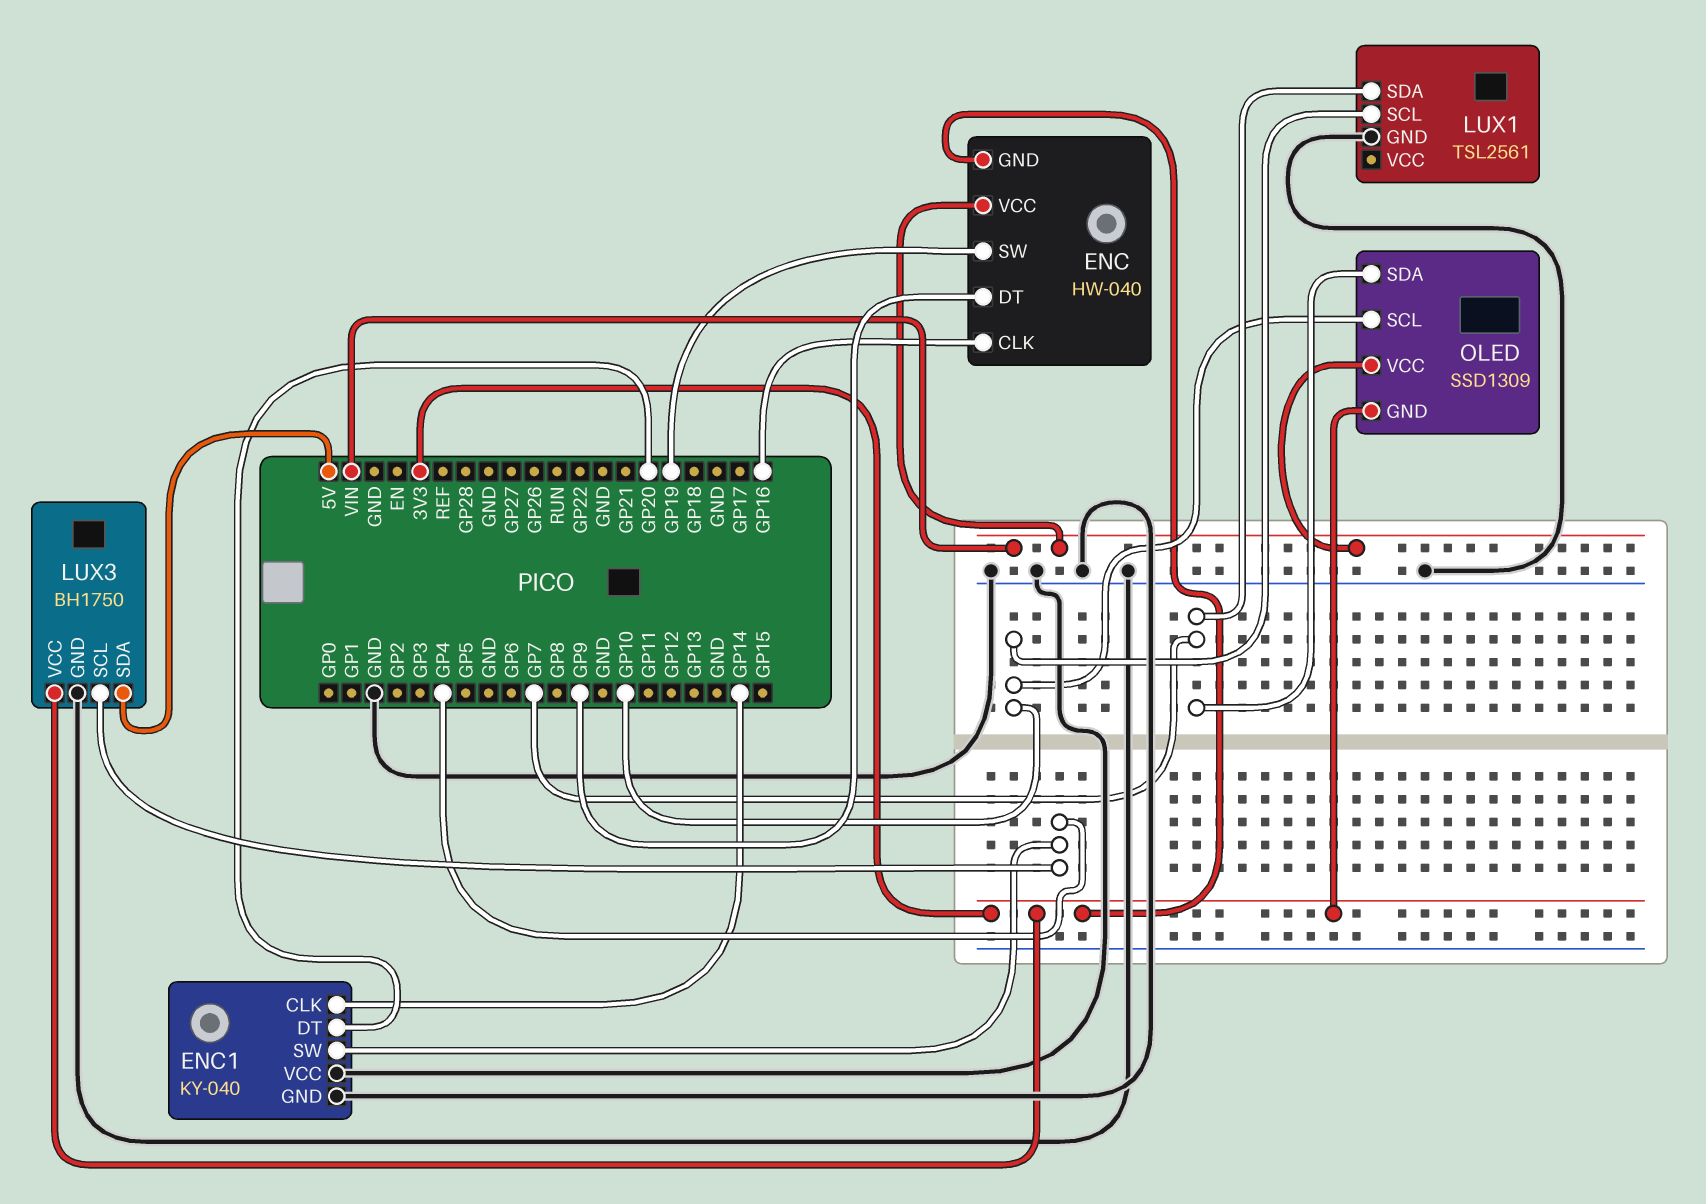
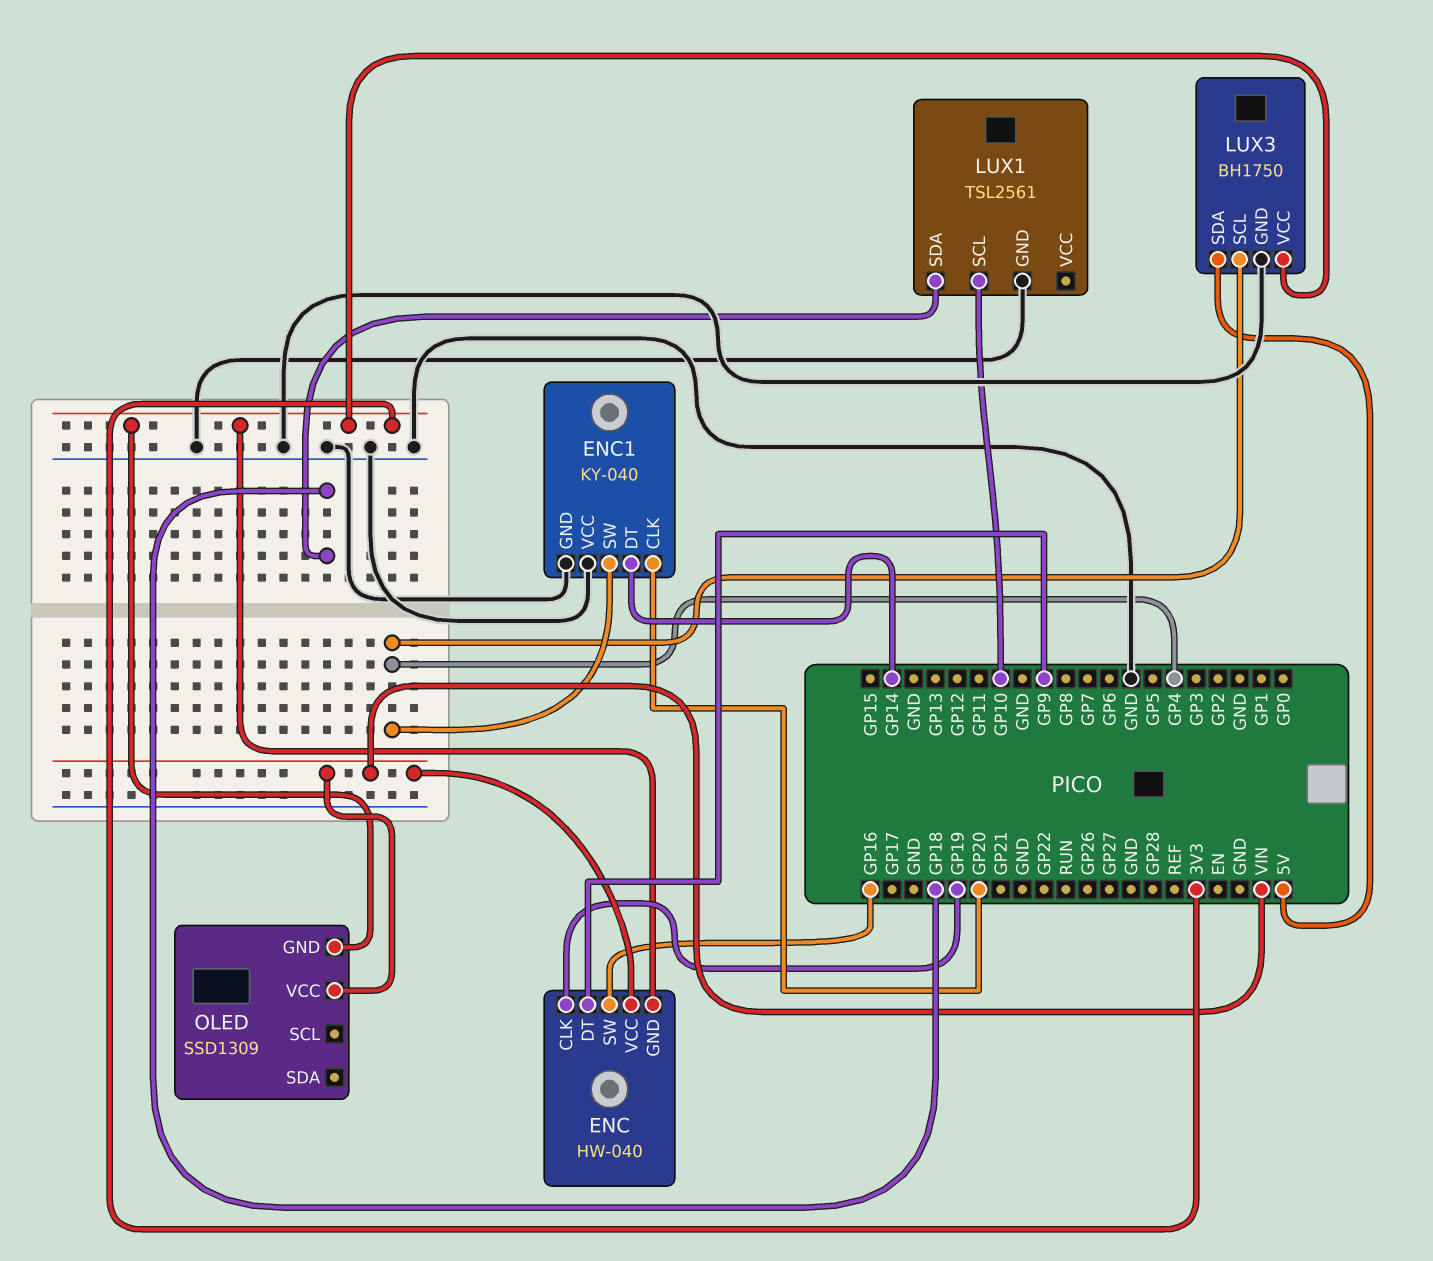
ENC pin CLK: GP16 -> GP19
ENC pin SW: GP19 -> GP16
ENC1 pin CLK: GP14 -> GP20
ENC1 pin DT: GP20 -> GP14
LUX1 pin SDA: GP7 -> GP18
OLED pin SCL: GP10 -> none
OLED pin SDA: GP7 -> none

